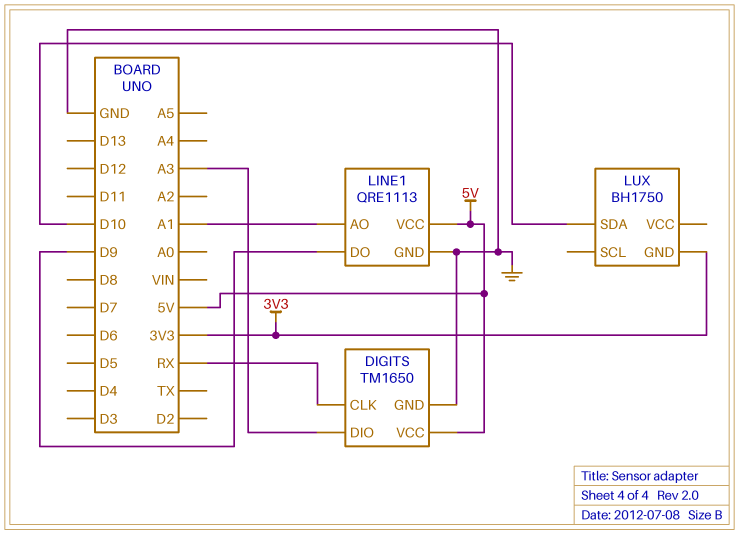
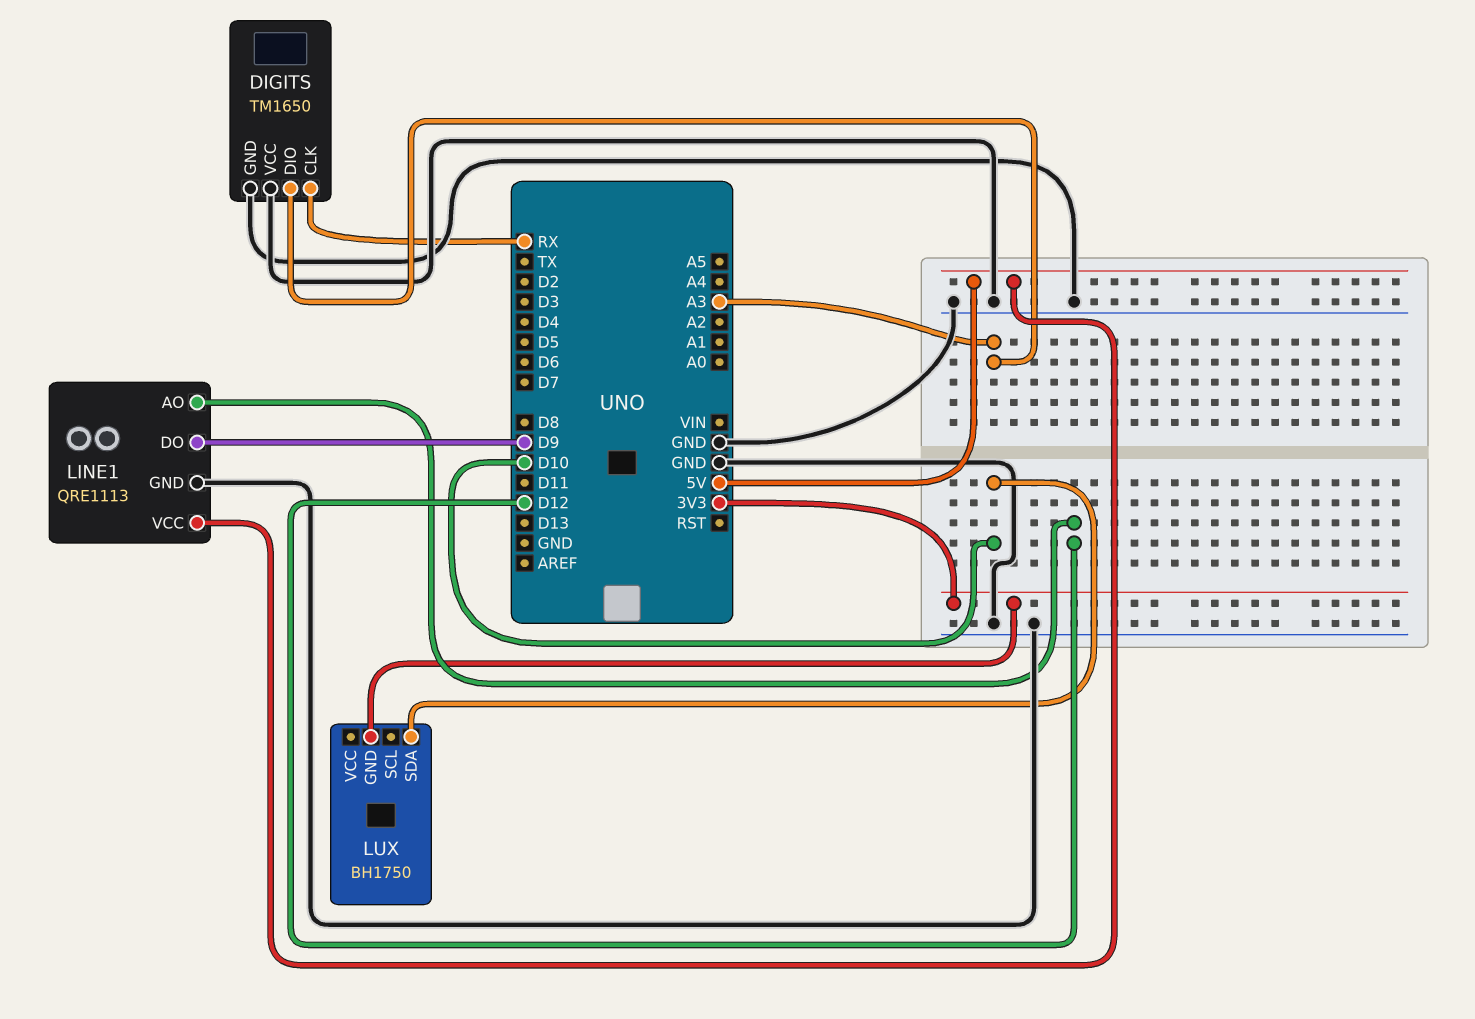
DIGITS pin VCC: 5V -> GND
LINE1 pin AO: A1 -> D12

